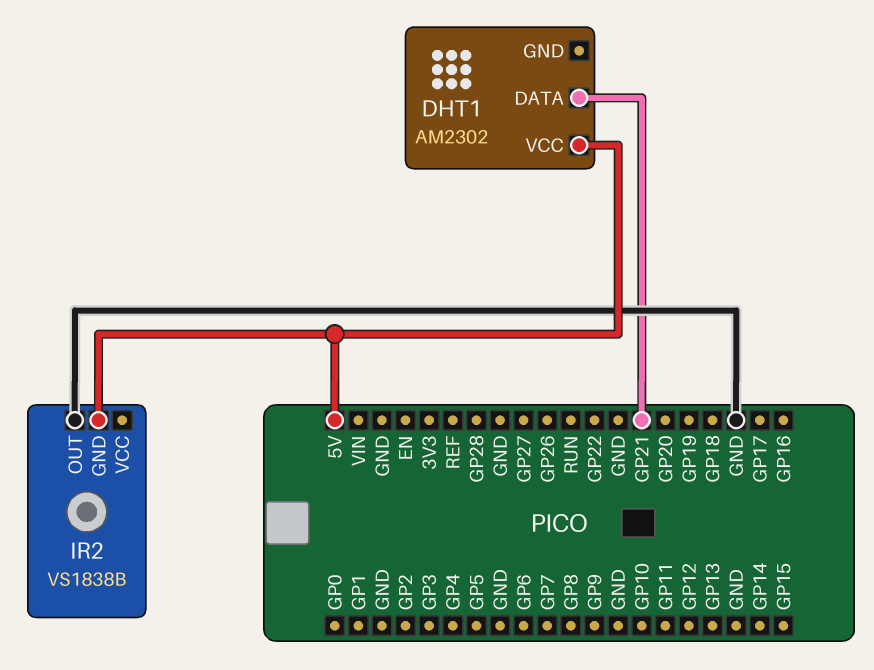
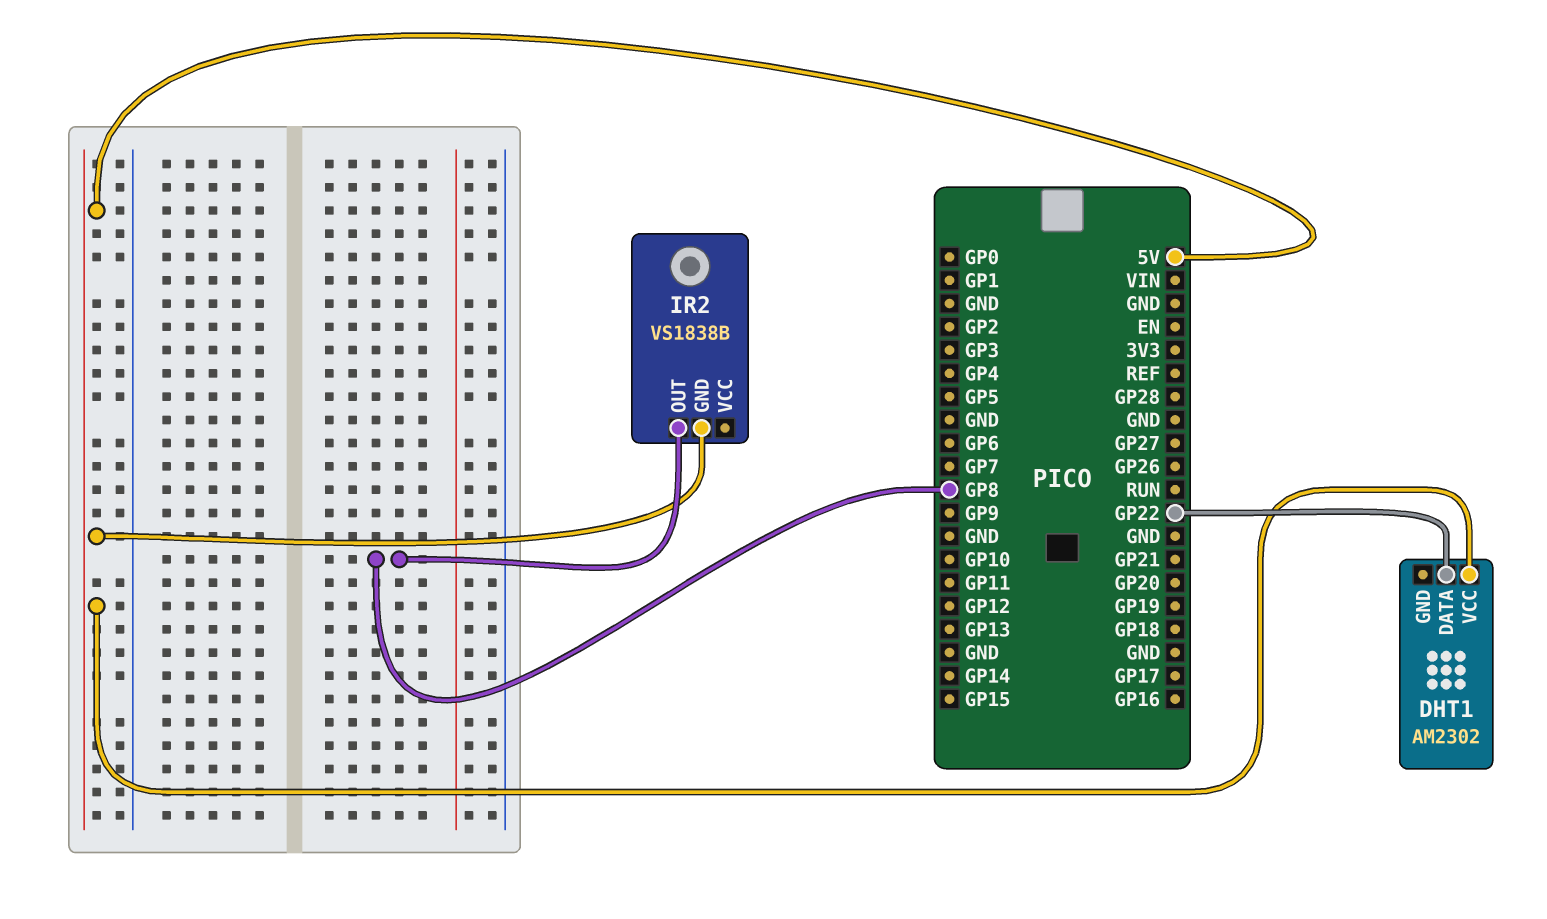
DHT1 pin DATA: GP21 -> GP22
IR2 pin OUT: GND -> GP8

